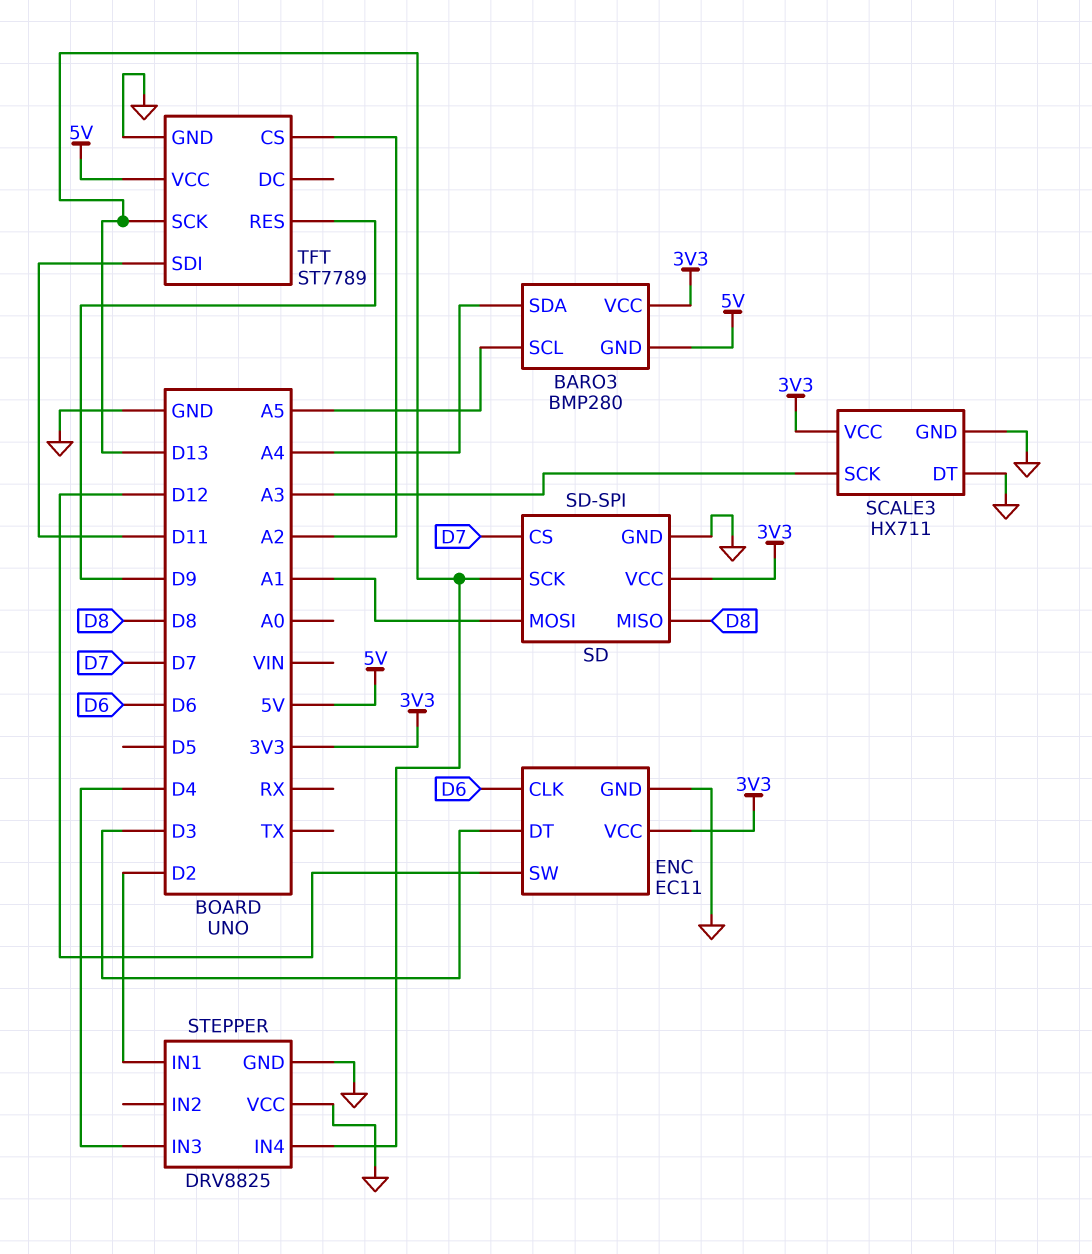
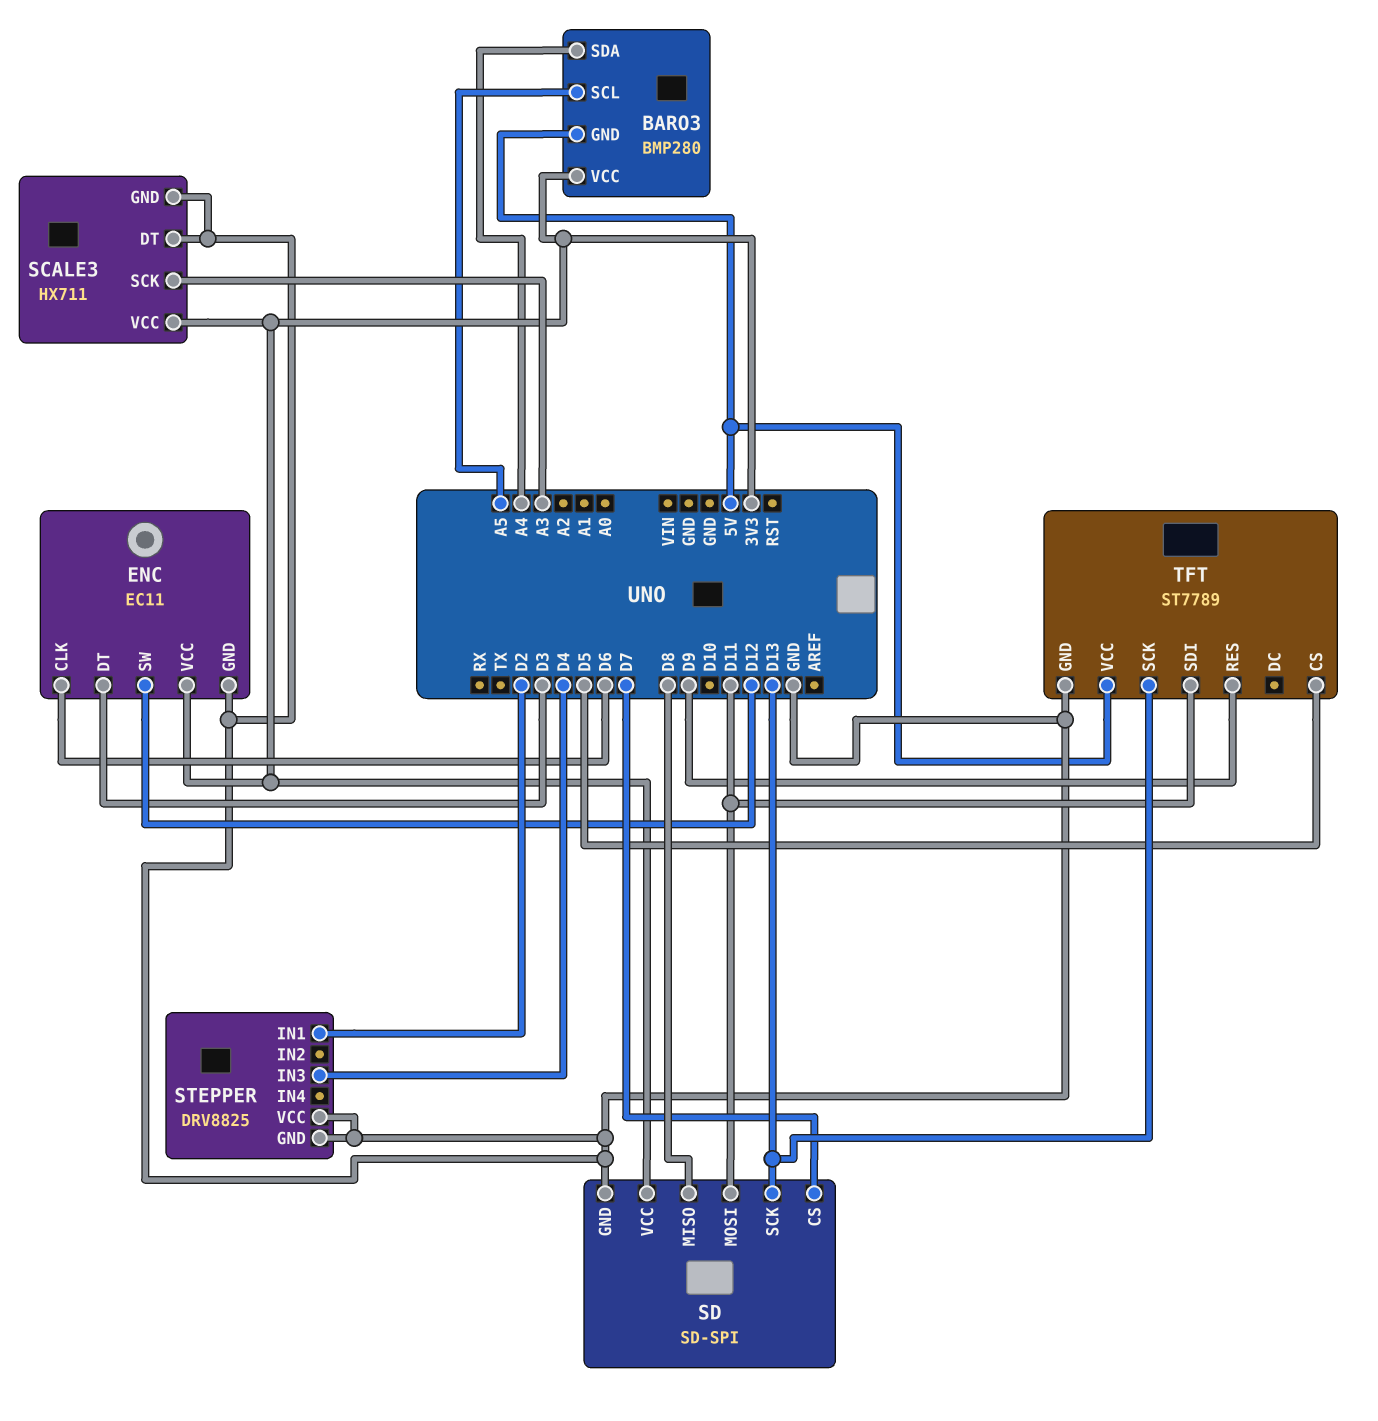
SD pin MOSI: A1 -> D11
STEPPER pin IN4: D13 -> none
TFT pin CS: A2 -> D5

